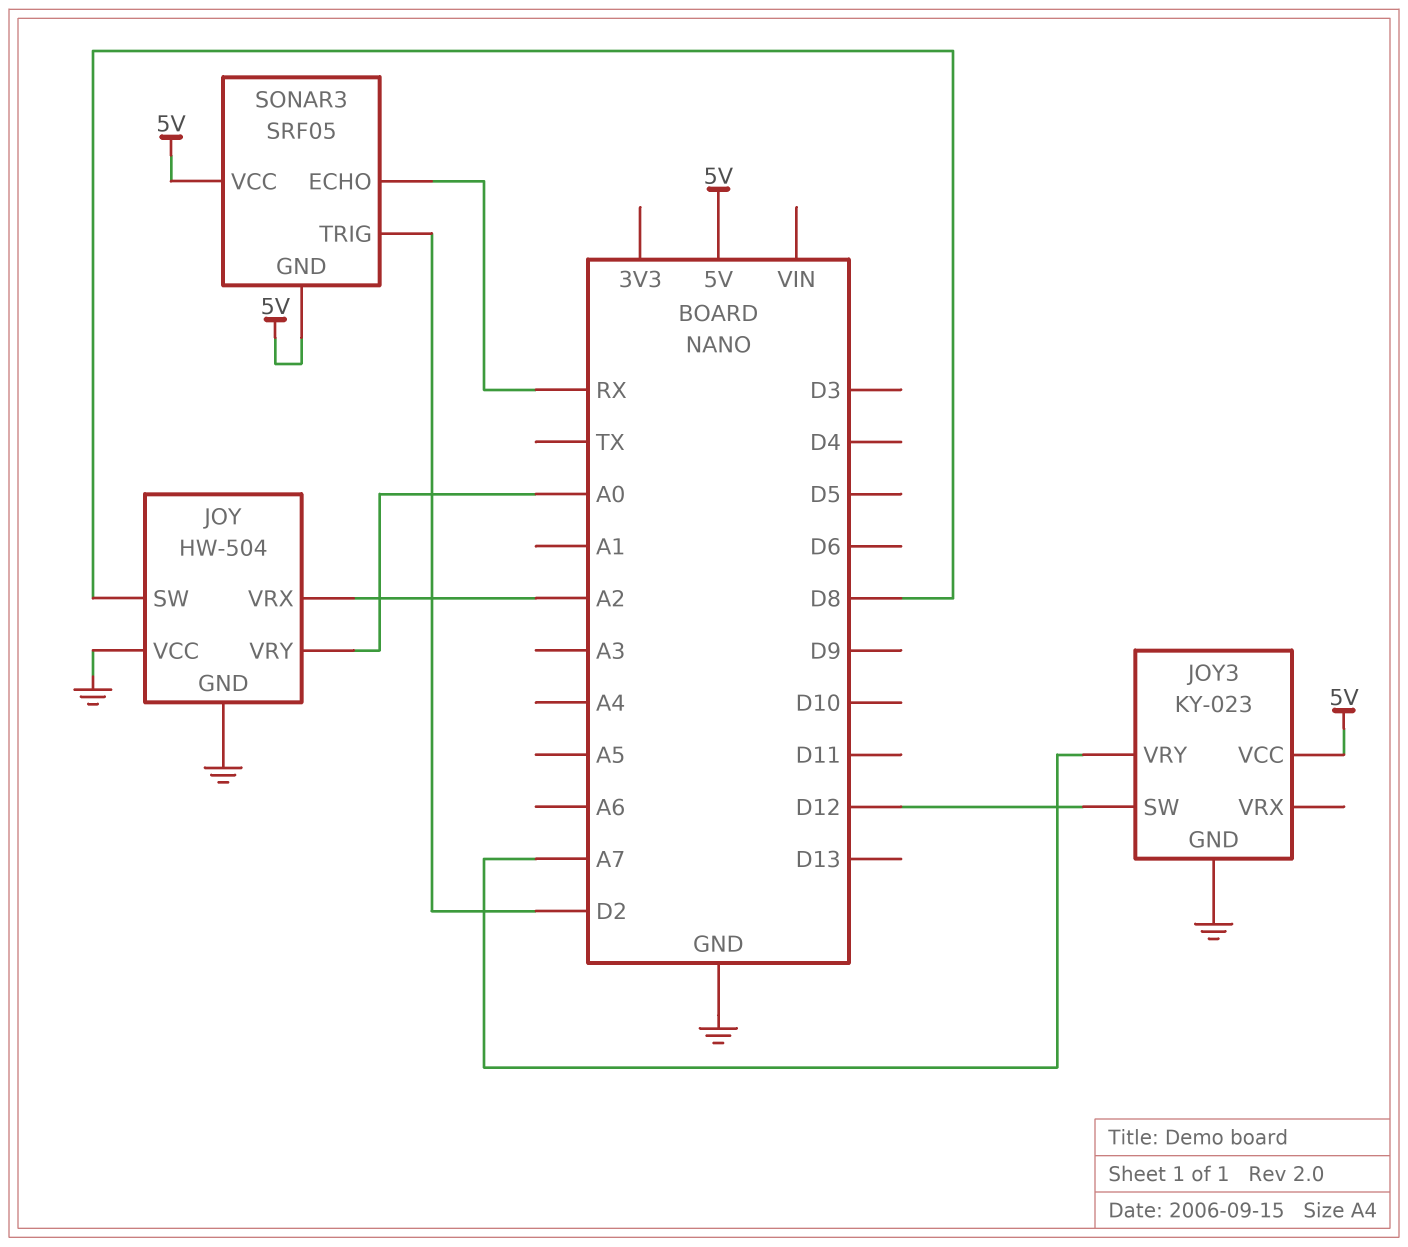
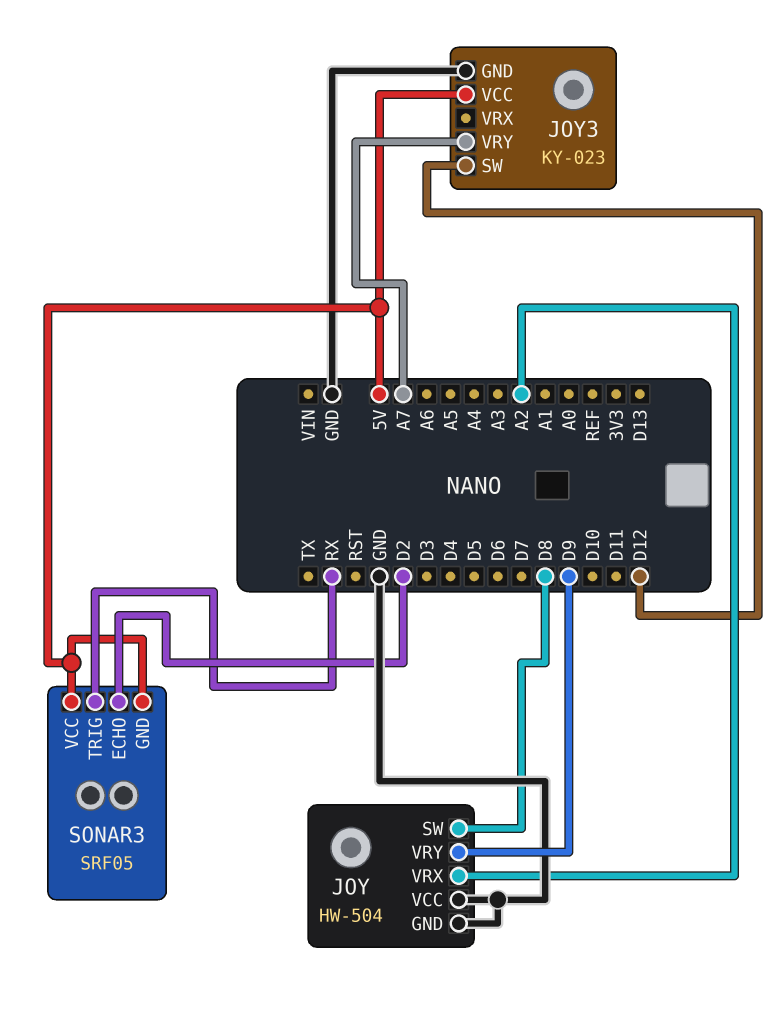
JOY pin VRY: A0 -> D9
SONAR3 pin ECHO: RX -> D2
SONAR3 pin TRIG: D2 -> RX

